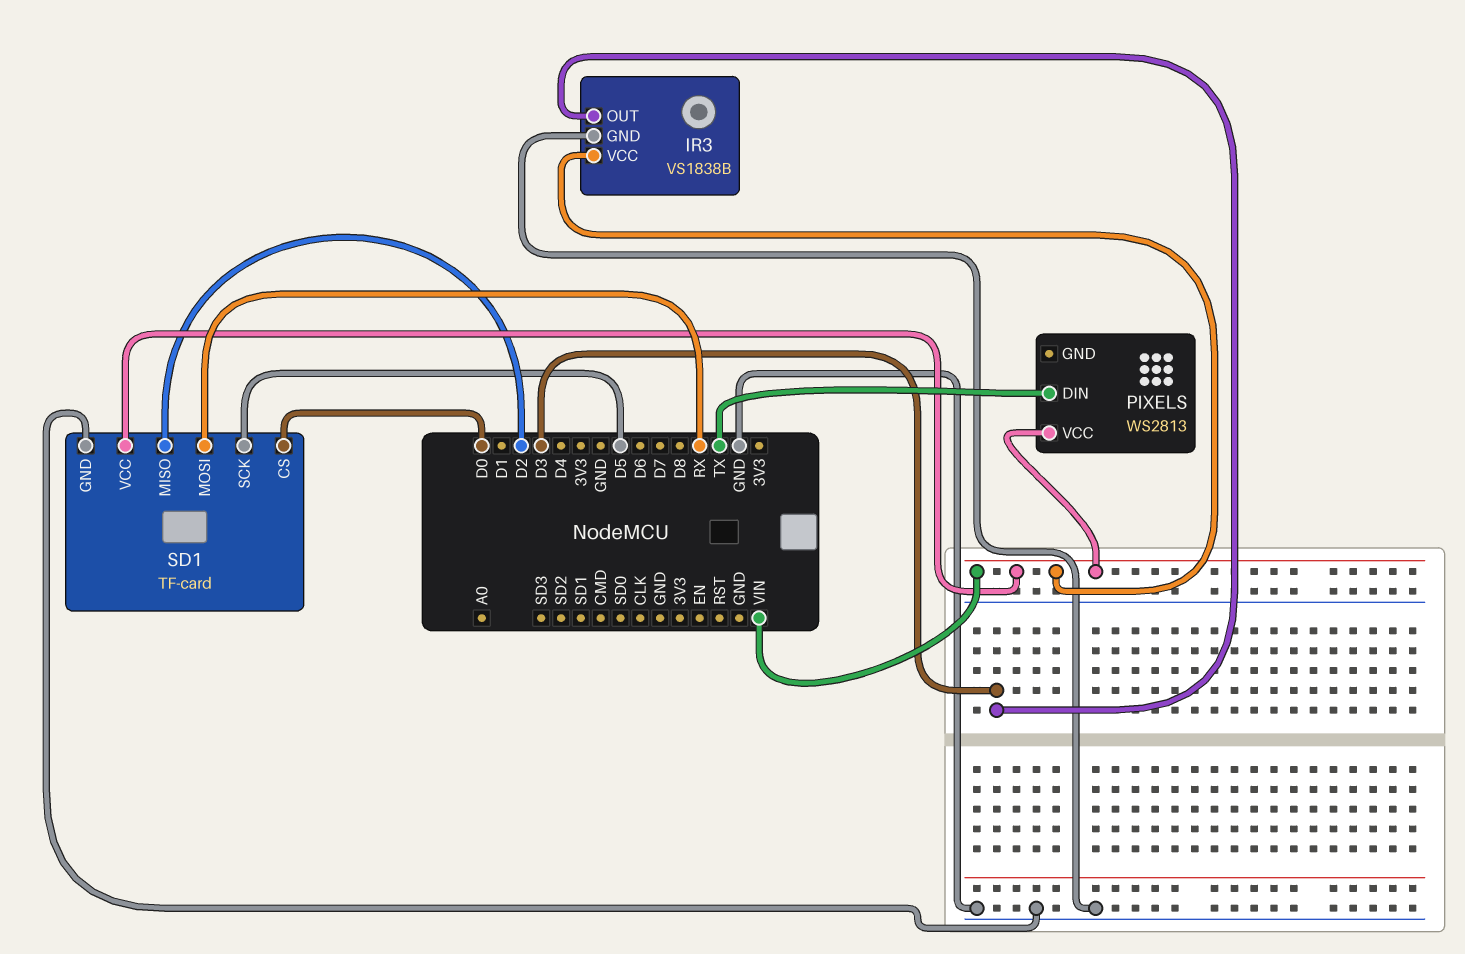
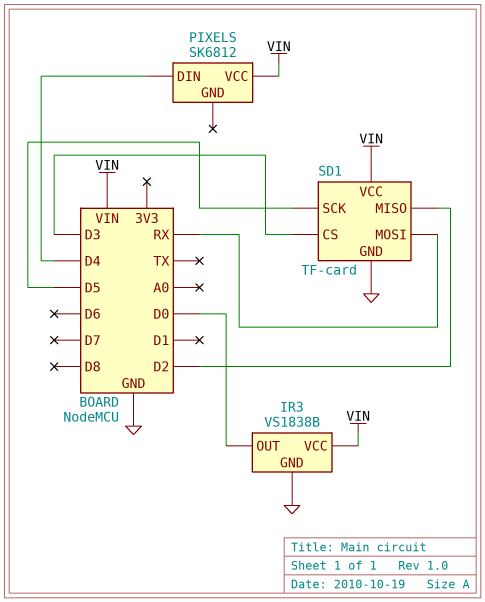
IR3 pin OUT: D3 -> D0
PIXELS: WS2813 -> SK6812
PIXELS pin DIN: TX -> D4
SD1 pin CS: D0 -> D3

